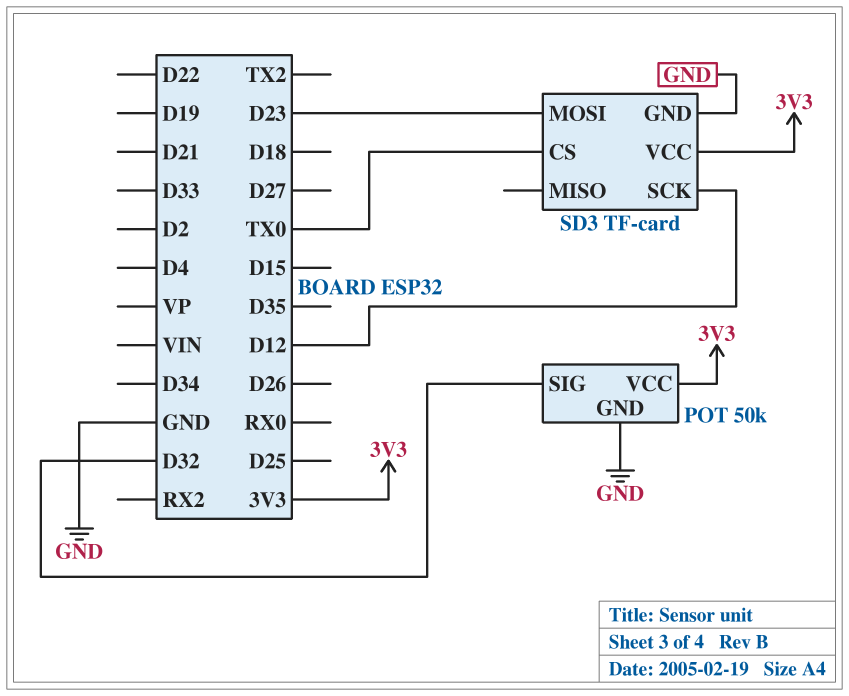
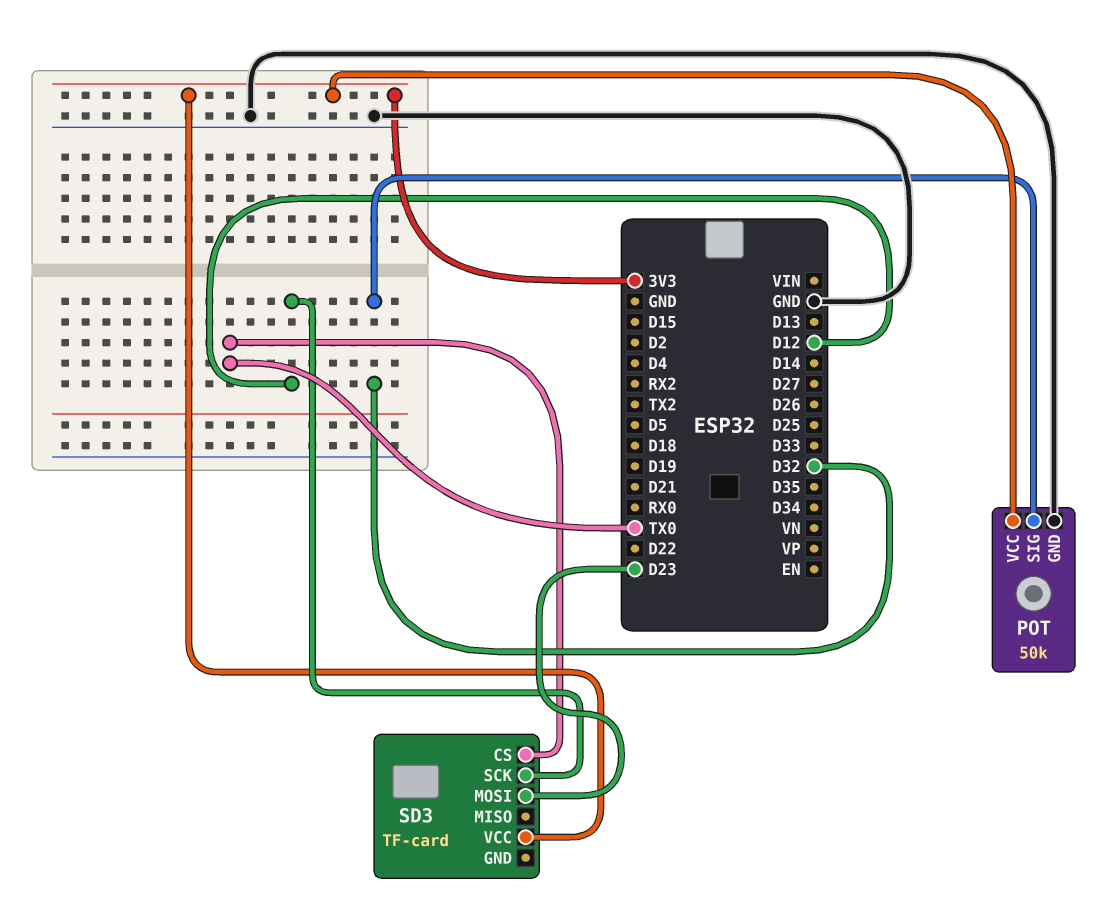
SD3 pin GND: GND -> none

